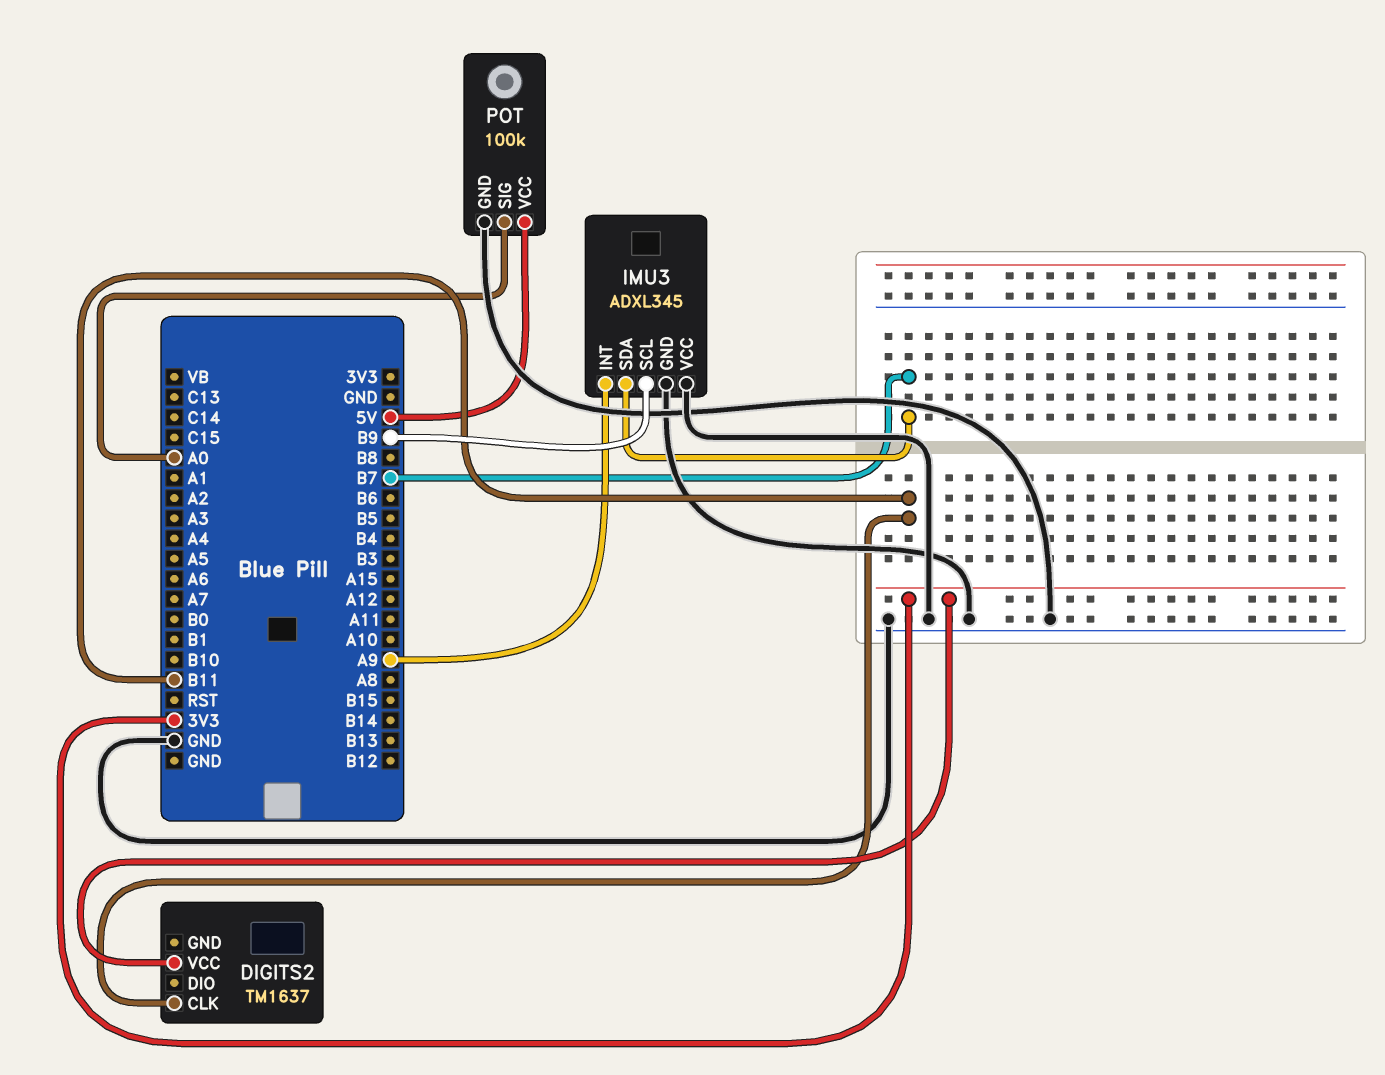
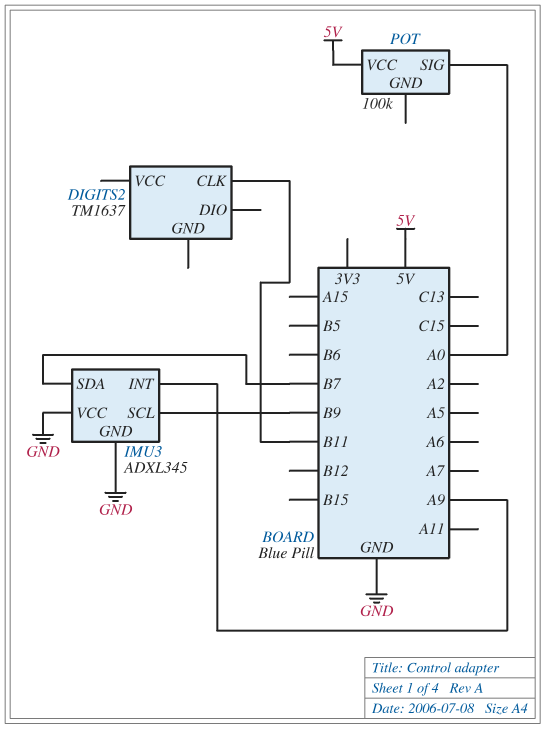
DIGITS2 pin VCC: 3V3 -> none
POT pin GND: GND -> none

